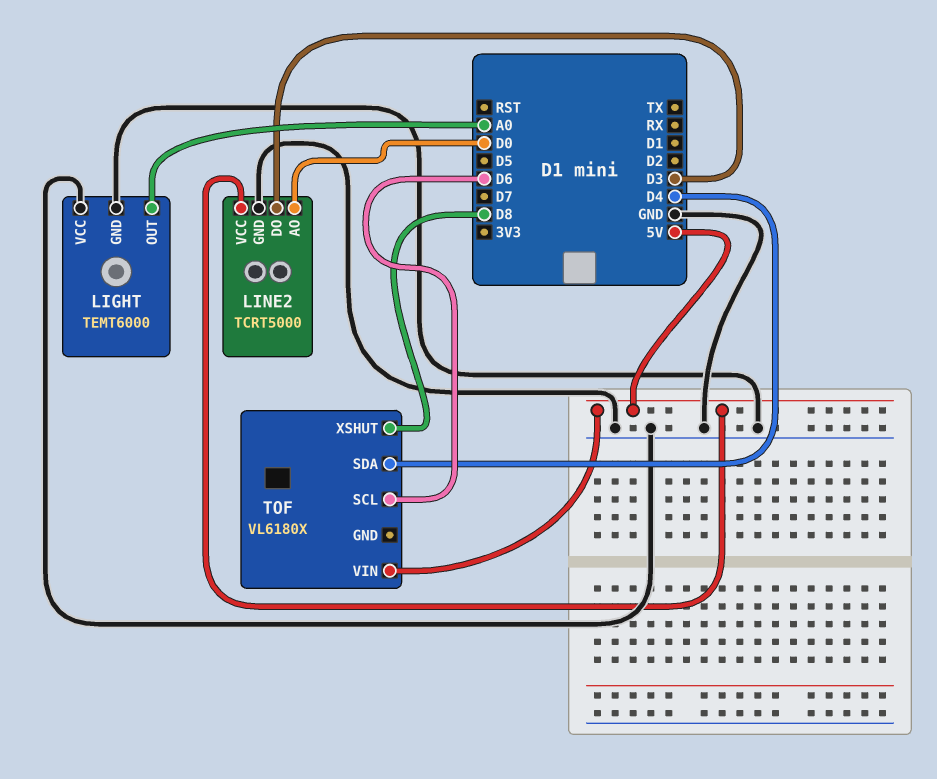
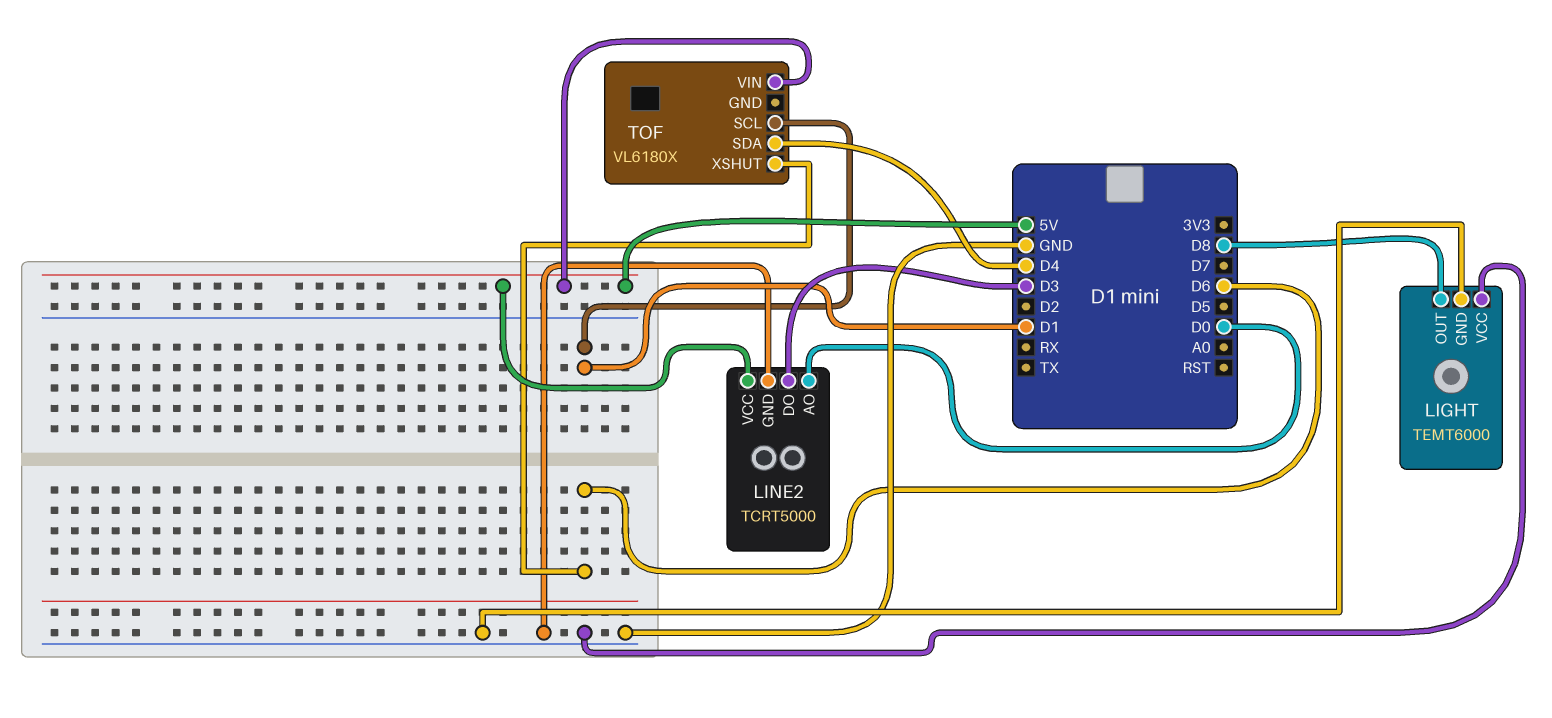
LIGHT pin OUT: A0 -> D8
TOF pin SCL: D6 -> D1
TOF pin XSHUT: D8 -> D6

